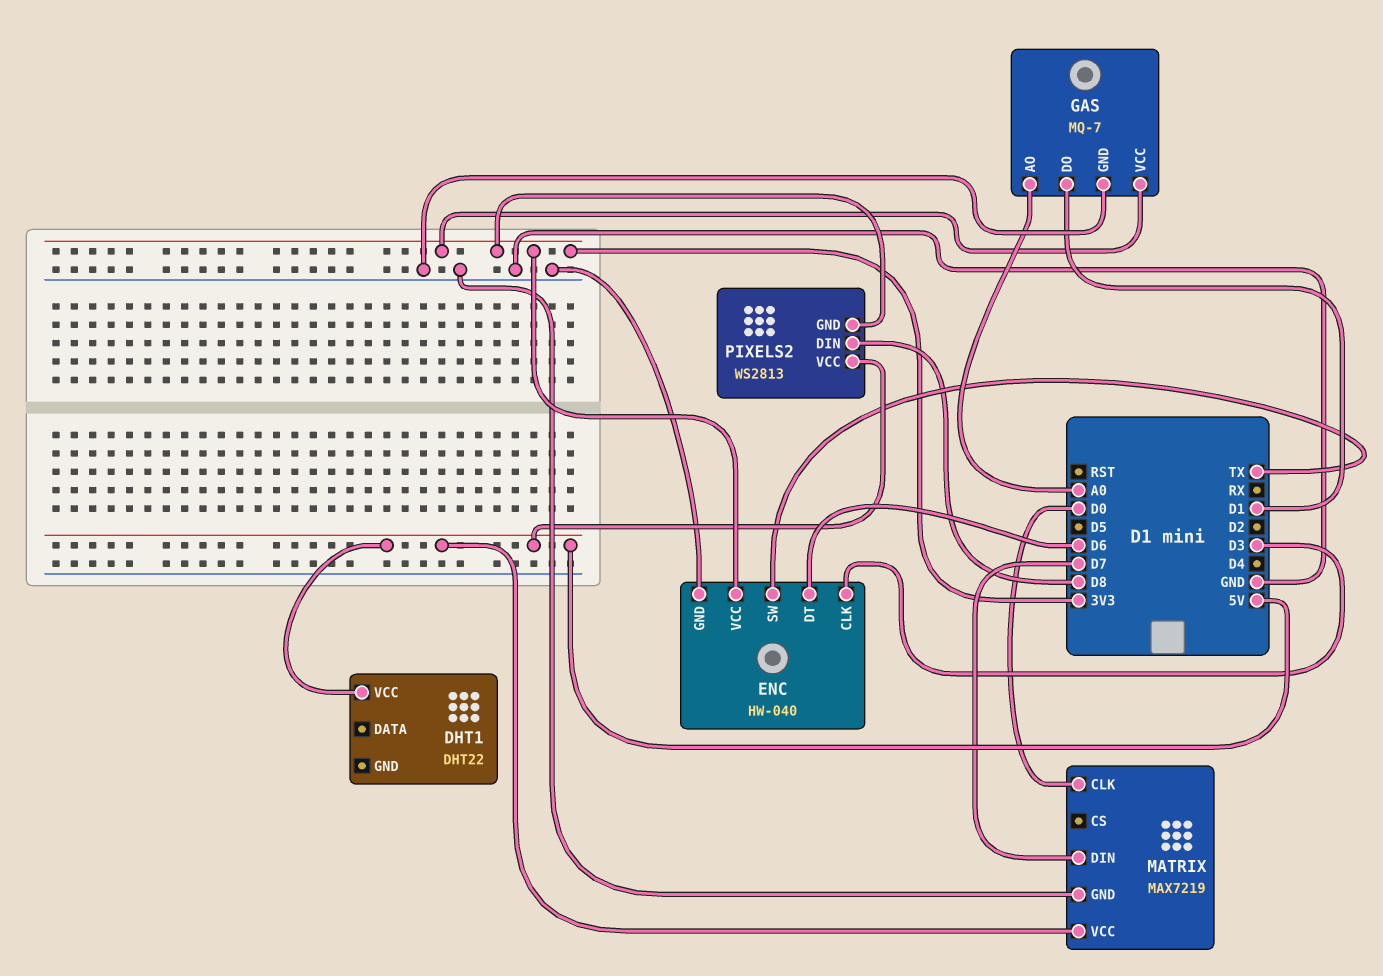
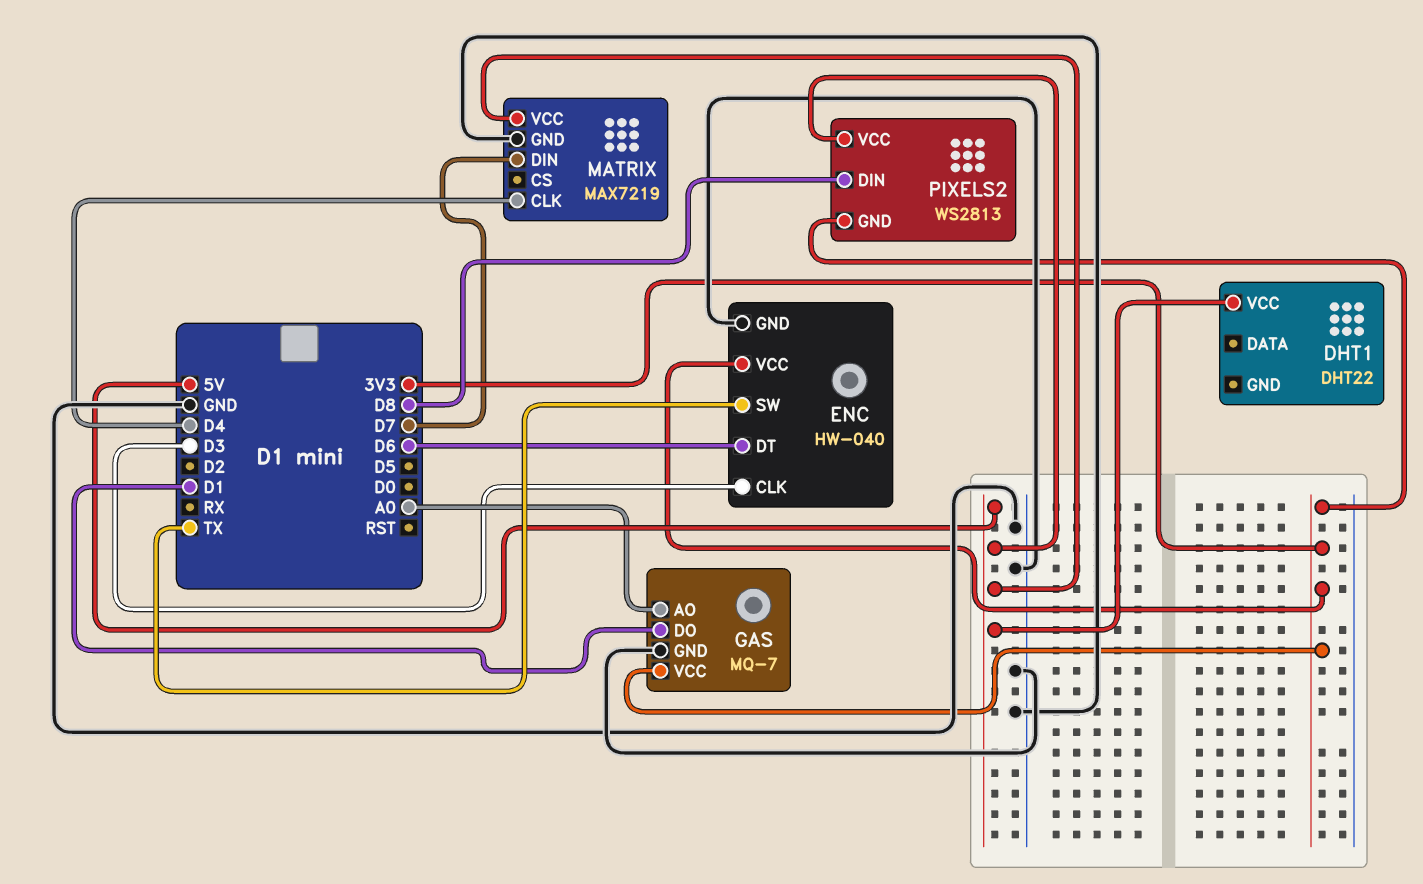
MATRIX pin CLK: D0 -> D4

